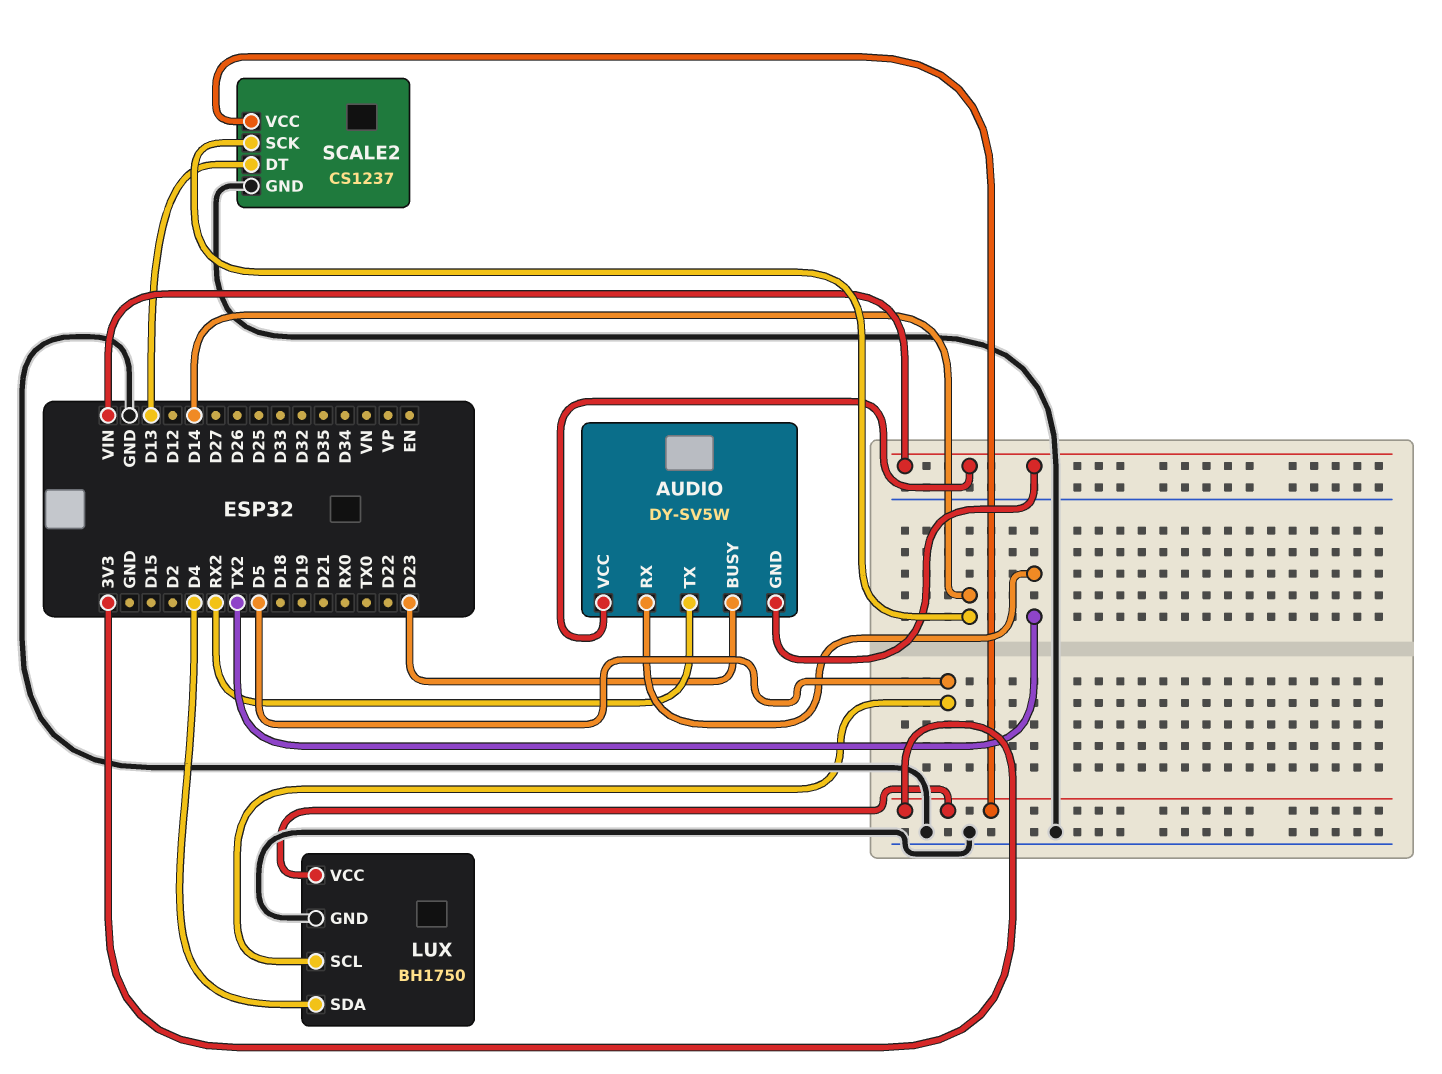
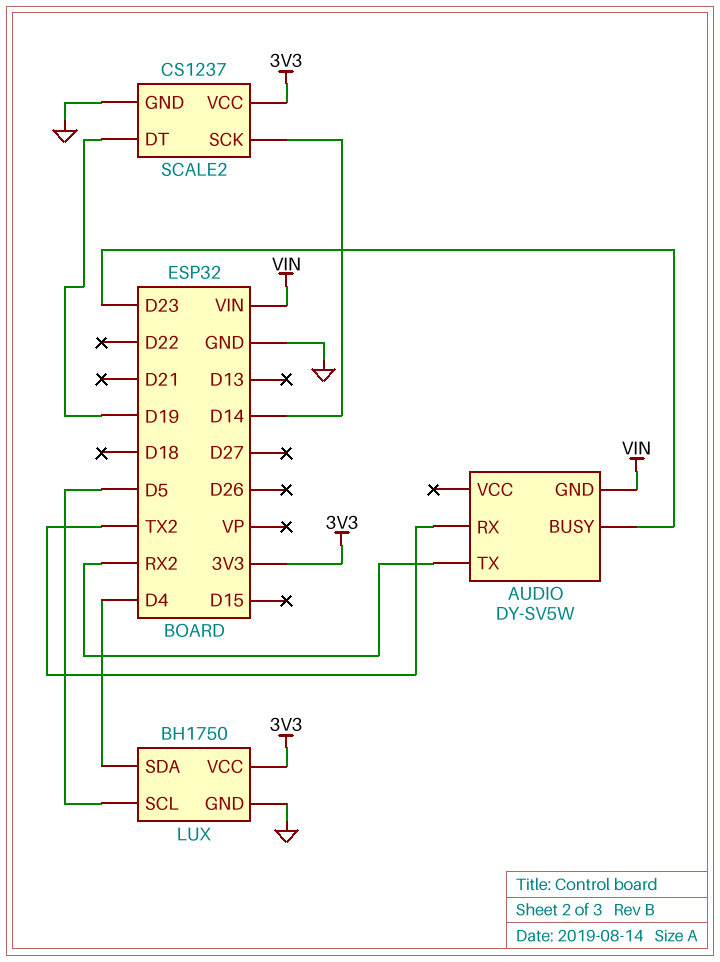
AUDIO pin VCC: VIN -> none
SCALE2 pin DT: D13 -> D19

